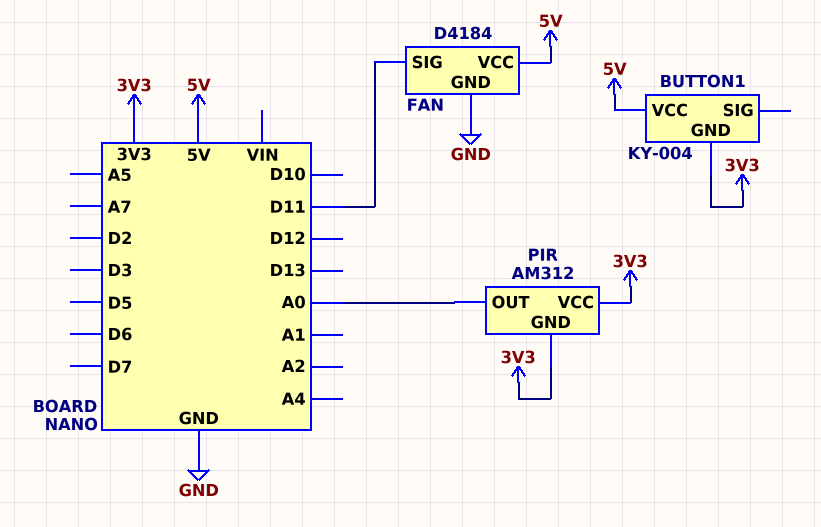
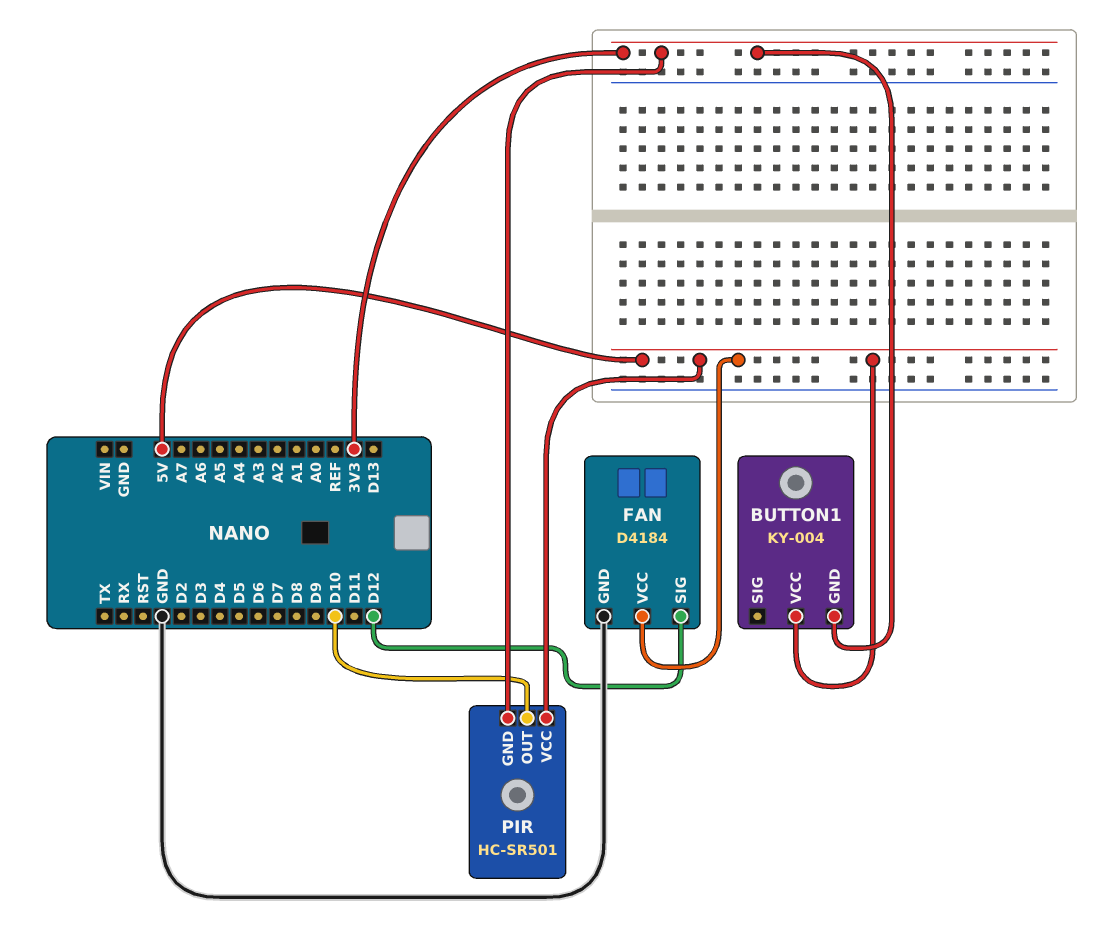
FAN pin SIG: D11 -> D12
PIR: AM312 -> HC-SR501
PIR pin OUT: A0 -> D10
PIR pin VCC: 3V3 -> 5V

